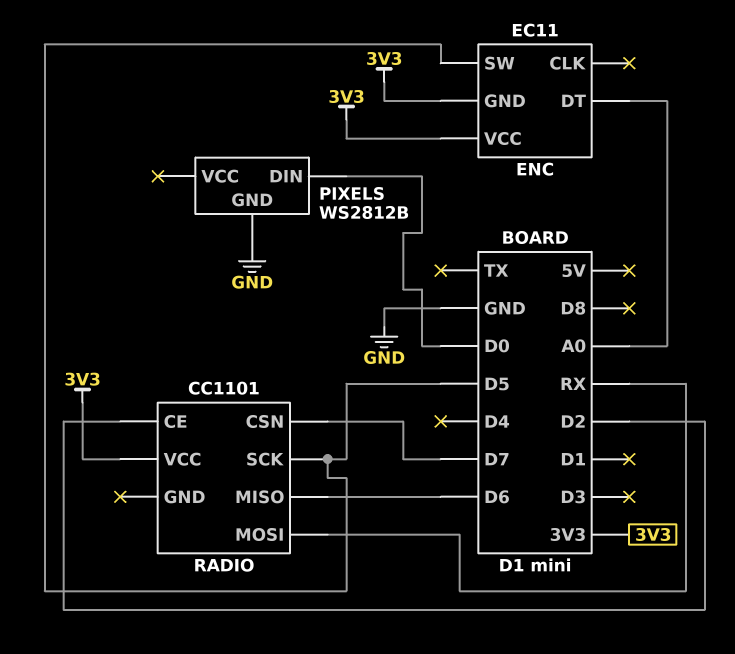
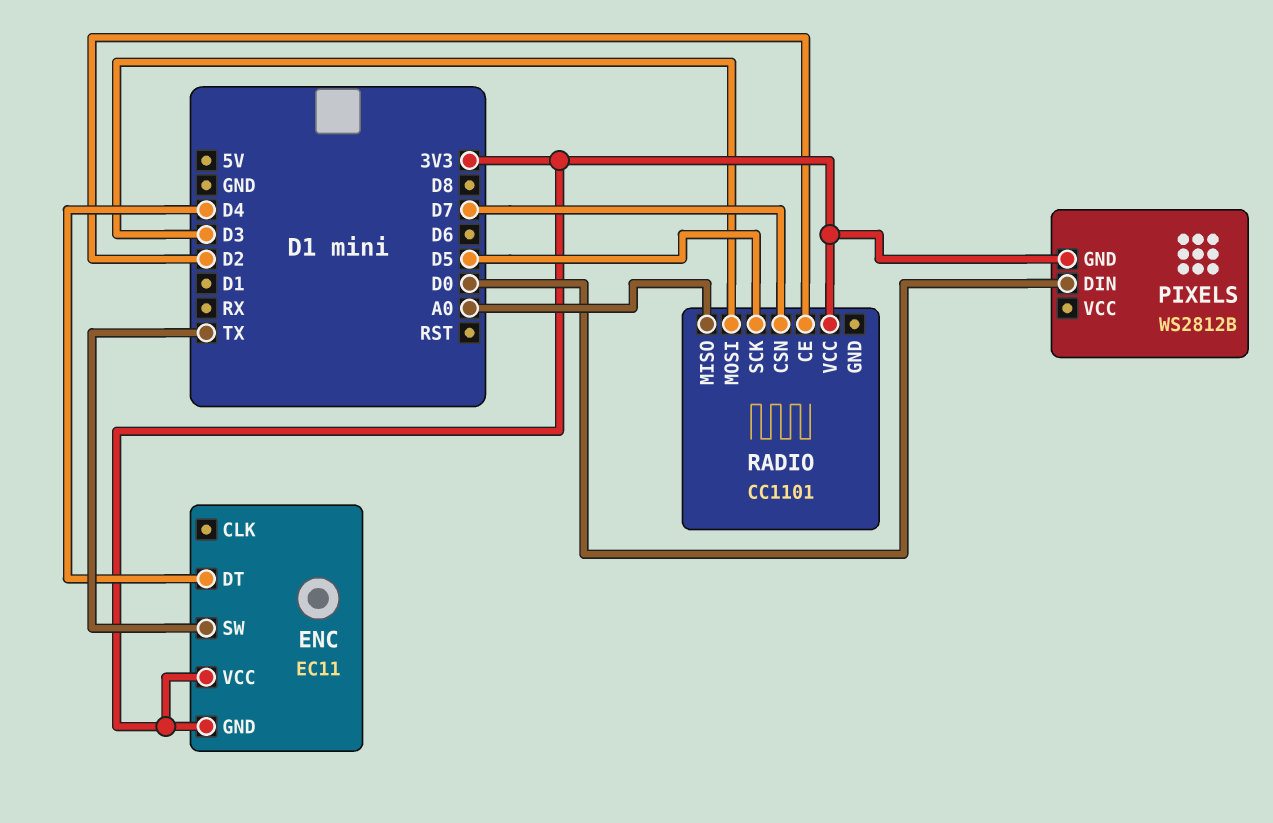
ENC pin DT: A0 -> D4
ENC pin SW: D5 -> TX
PIXELS pin GND: GND -> 3V3
RADIO pin MISO: D6 -> A0
RADIO pin MOSI: RX -> D3

